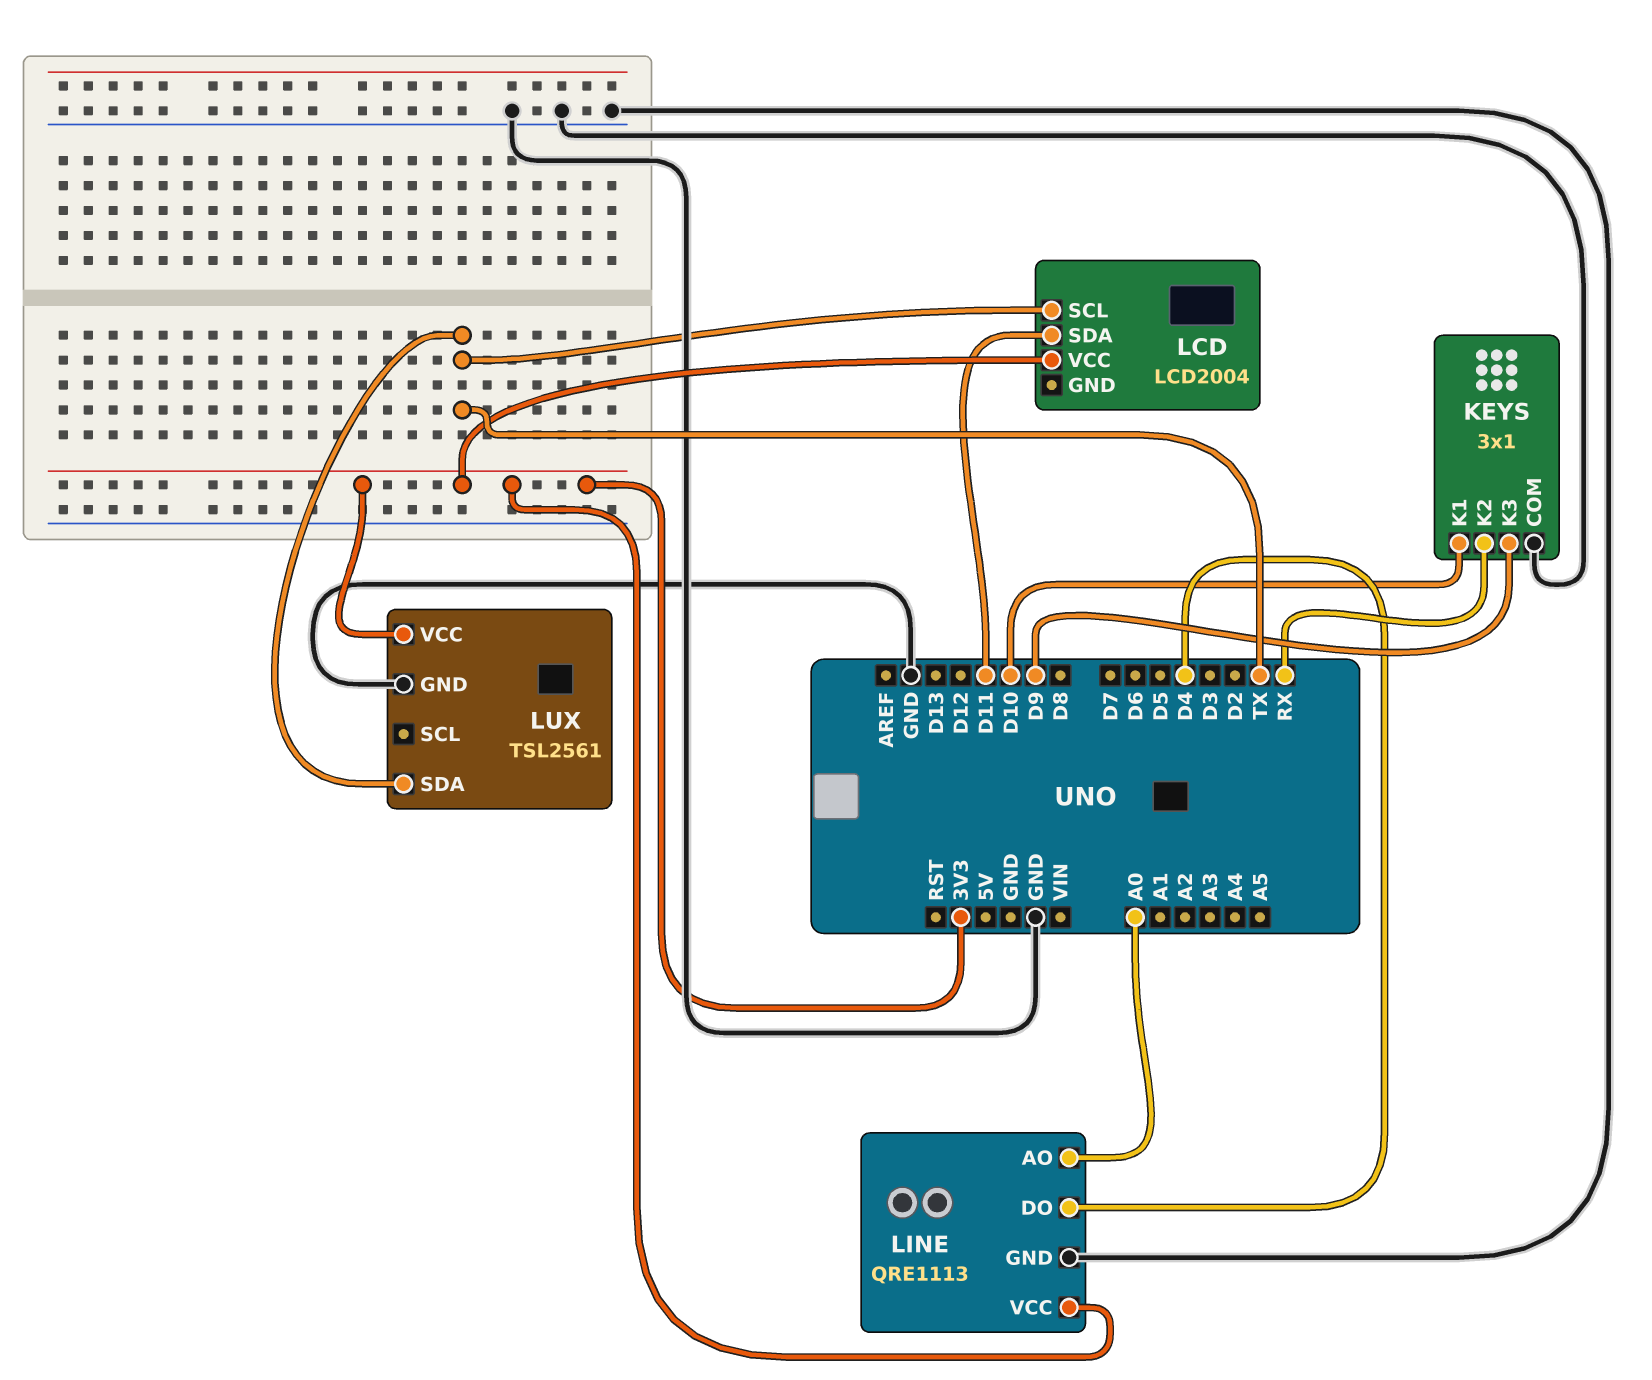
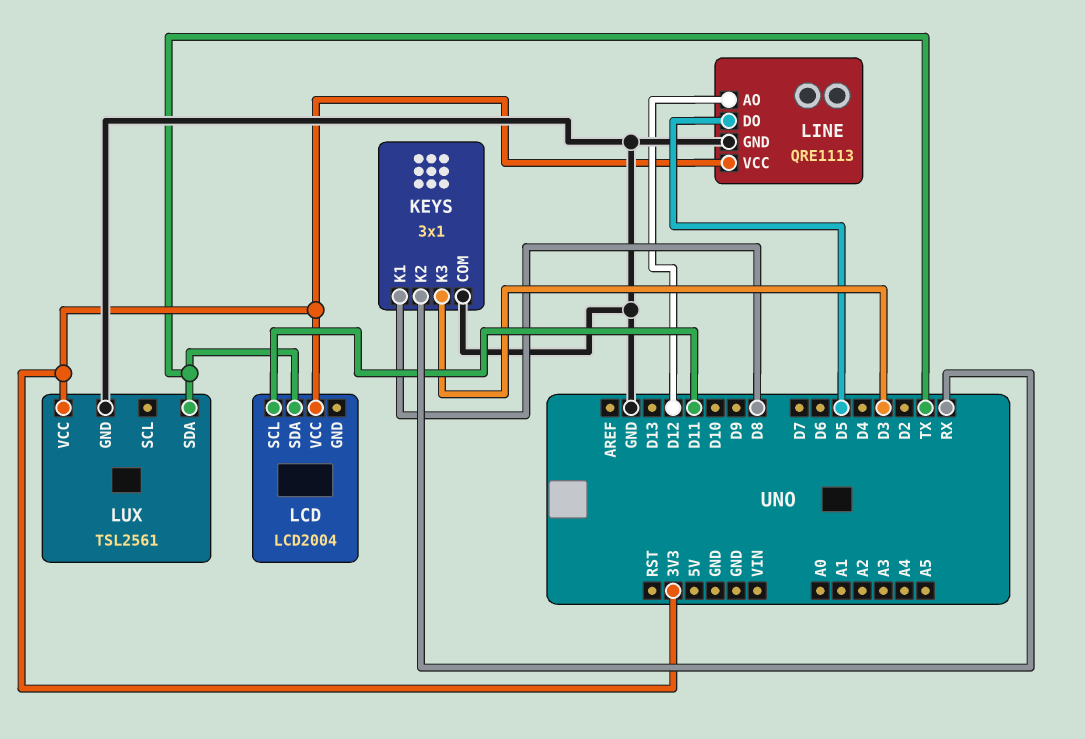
KEYS pin K1: D10 -> D8
KEYS pin K3: D9 -> D3
LCD pin SCL: TX -> D11
LCD pin SDA: D11 -> TX
LINE pin AO: A0 -> D12
LINE pin DO: D4 -> D5

